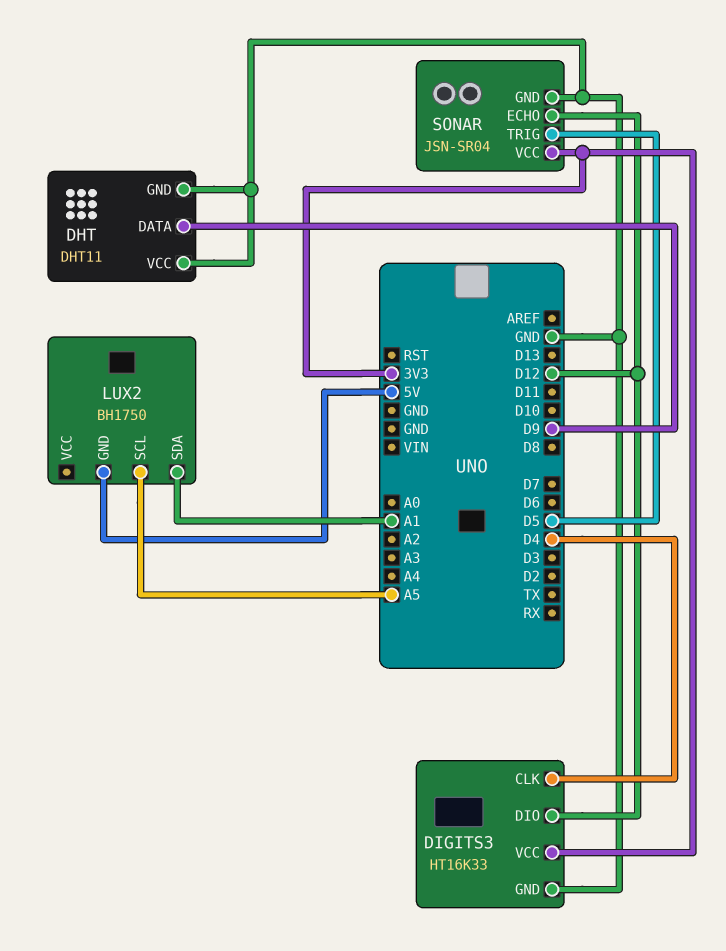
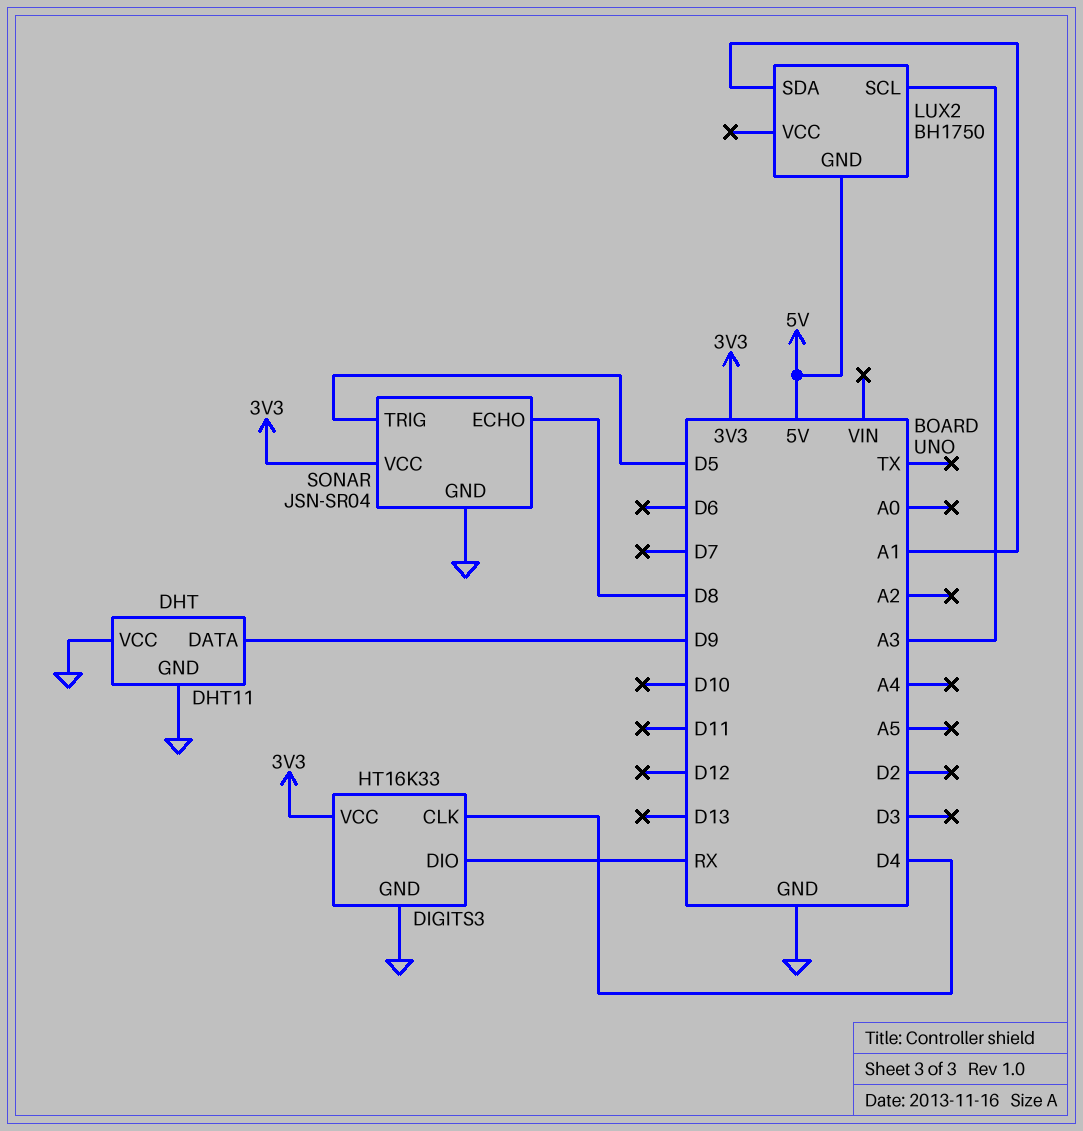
DIGITS3 pin DIO: D12 -> RX
LUX2 pin SCL: A5 -> A3
SONAR pin ECHO: D12 -> D8

